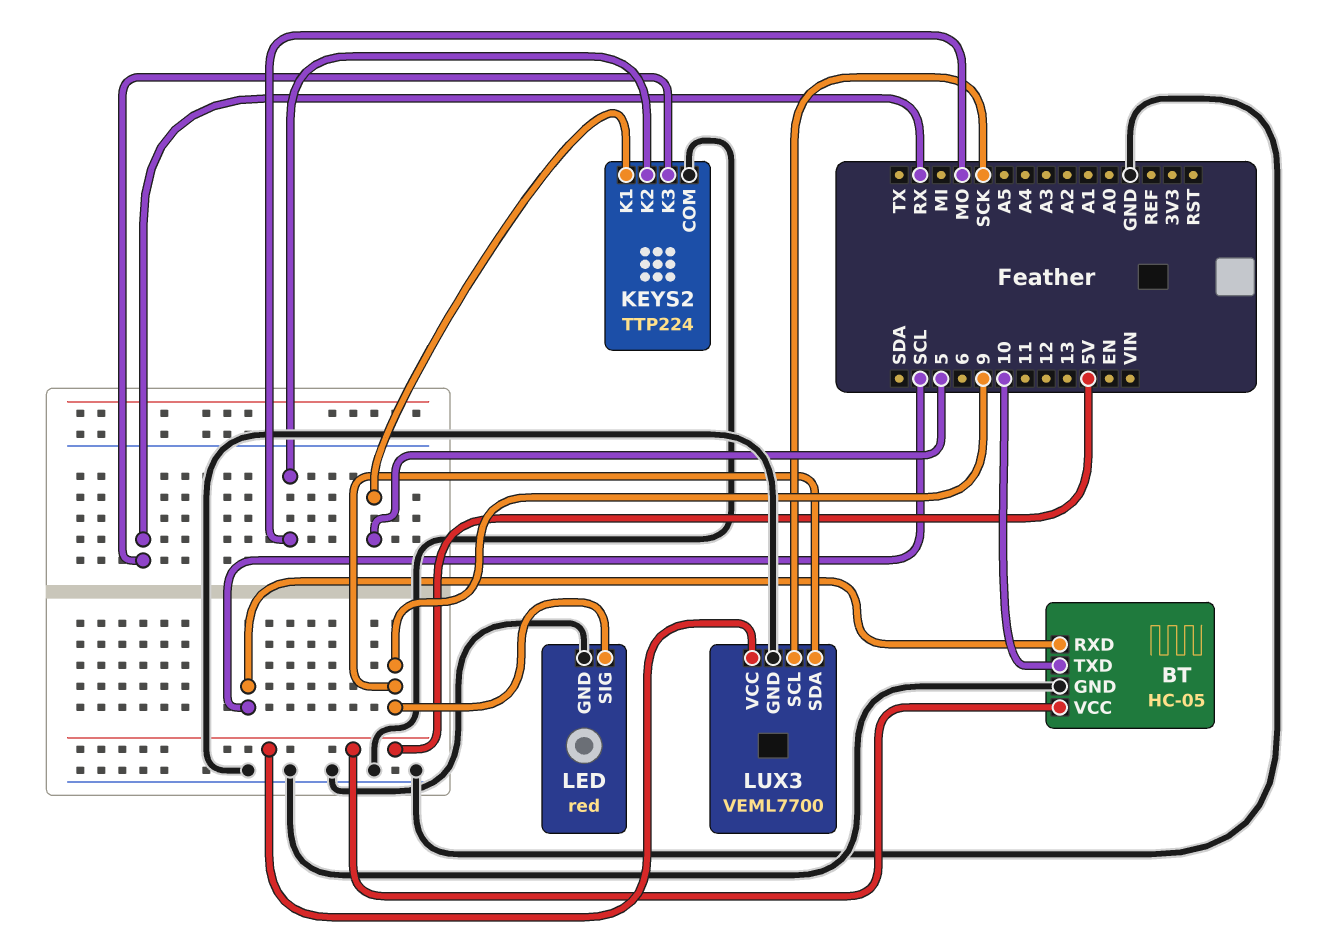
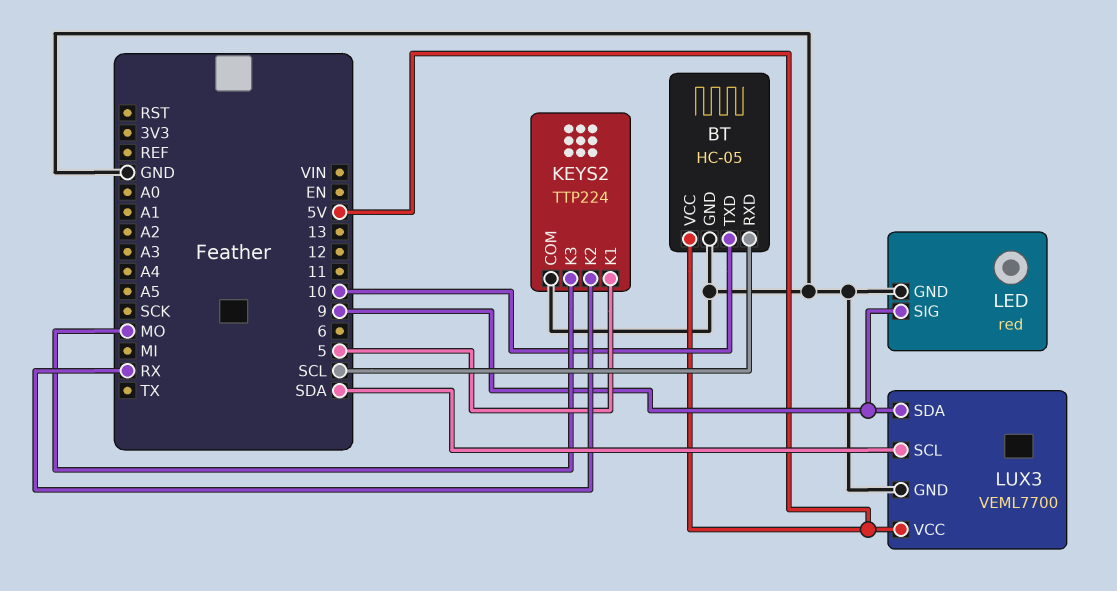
KEYS2 pin K2: MO -> RX
KEYS2 pin K3: RX -> MO
LUX3 pin SCL: SCK -> SDA

